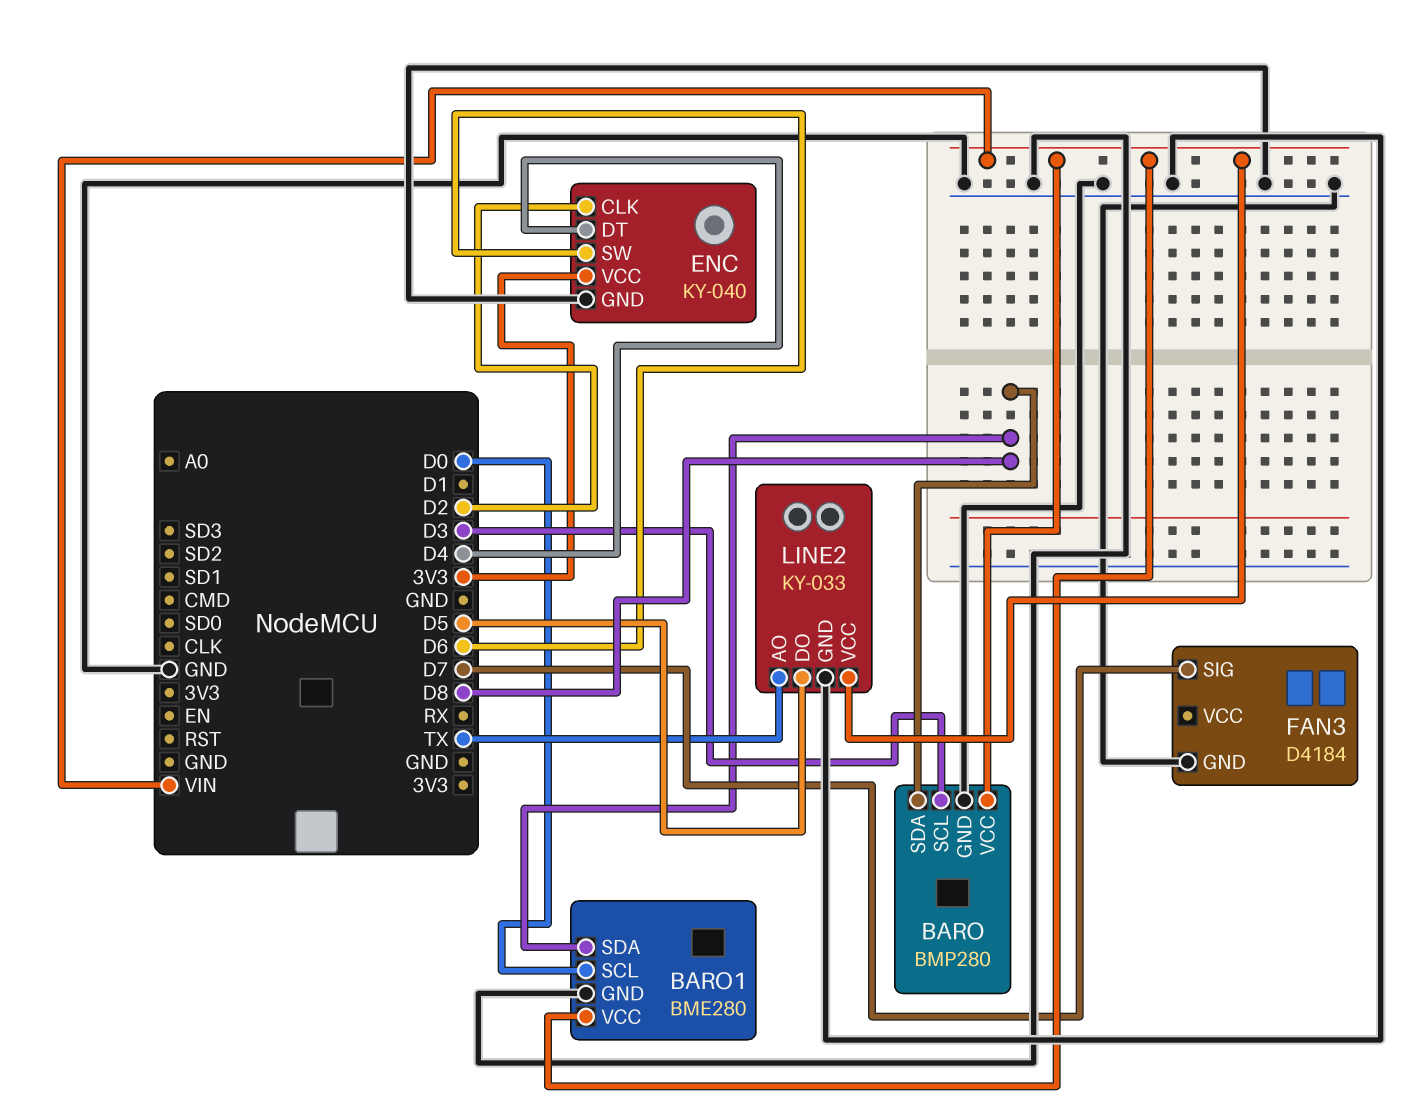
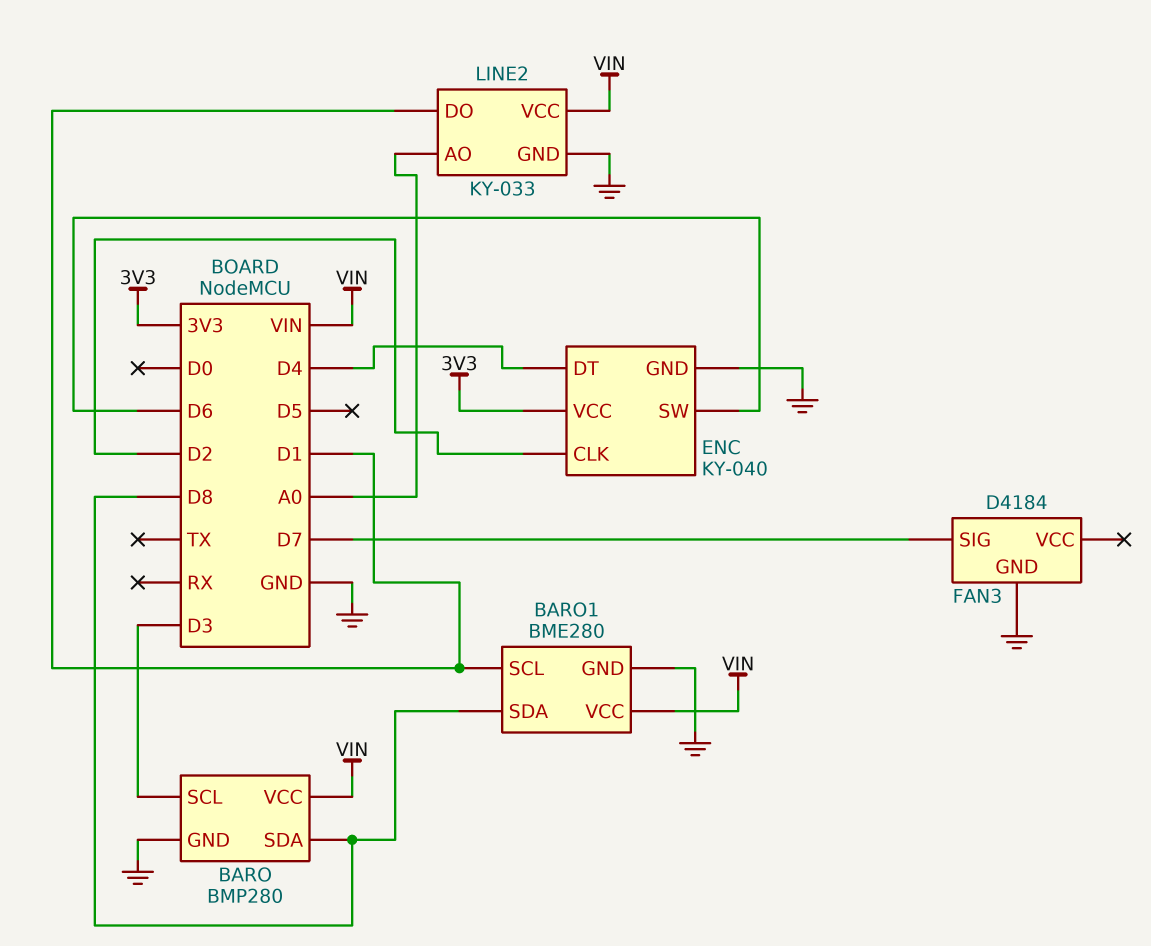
BARO1 pin SCL: D0 -> D1
LINE2 pin AO: TX -> A0
LINE2 pin DO: D5 -> D1

